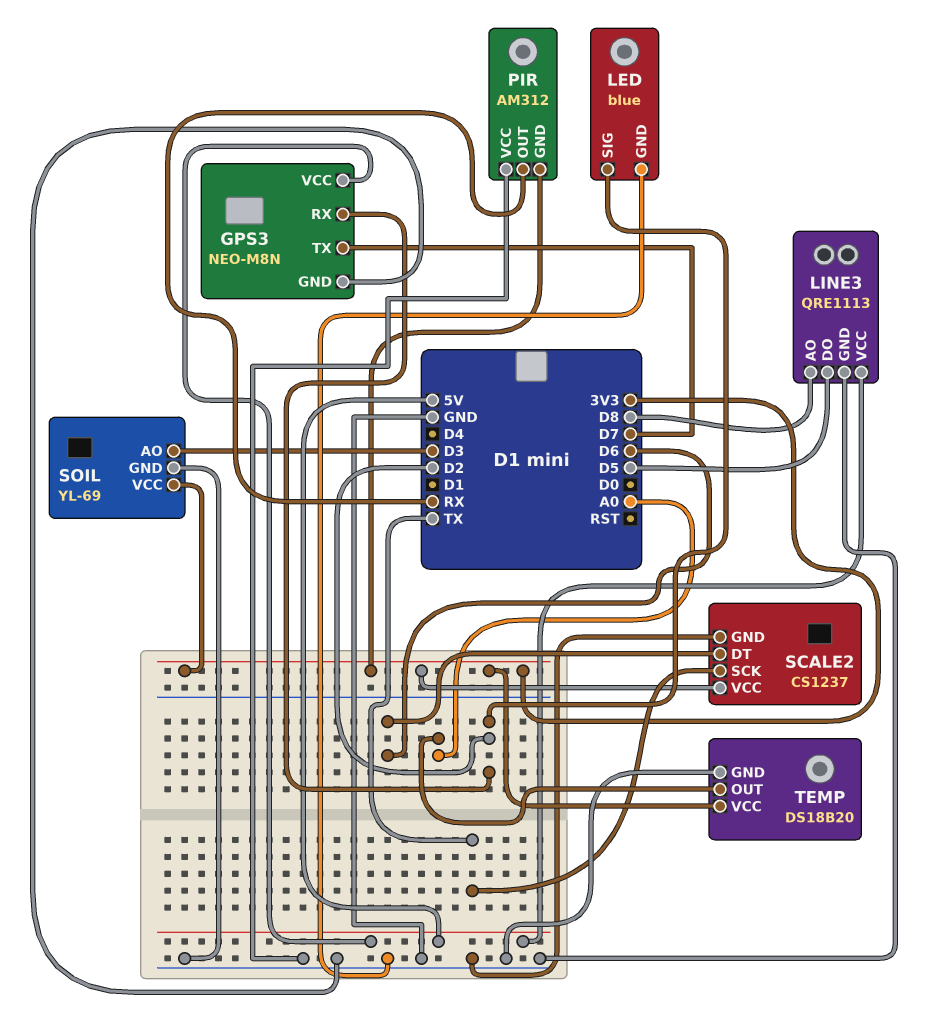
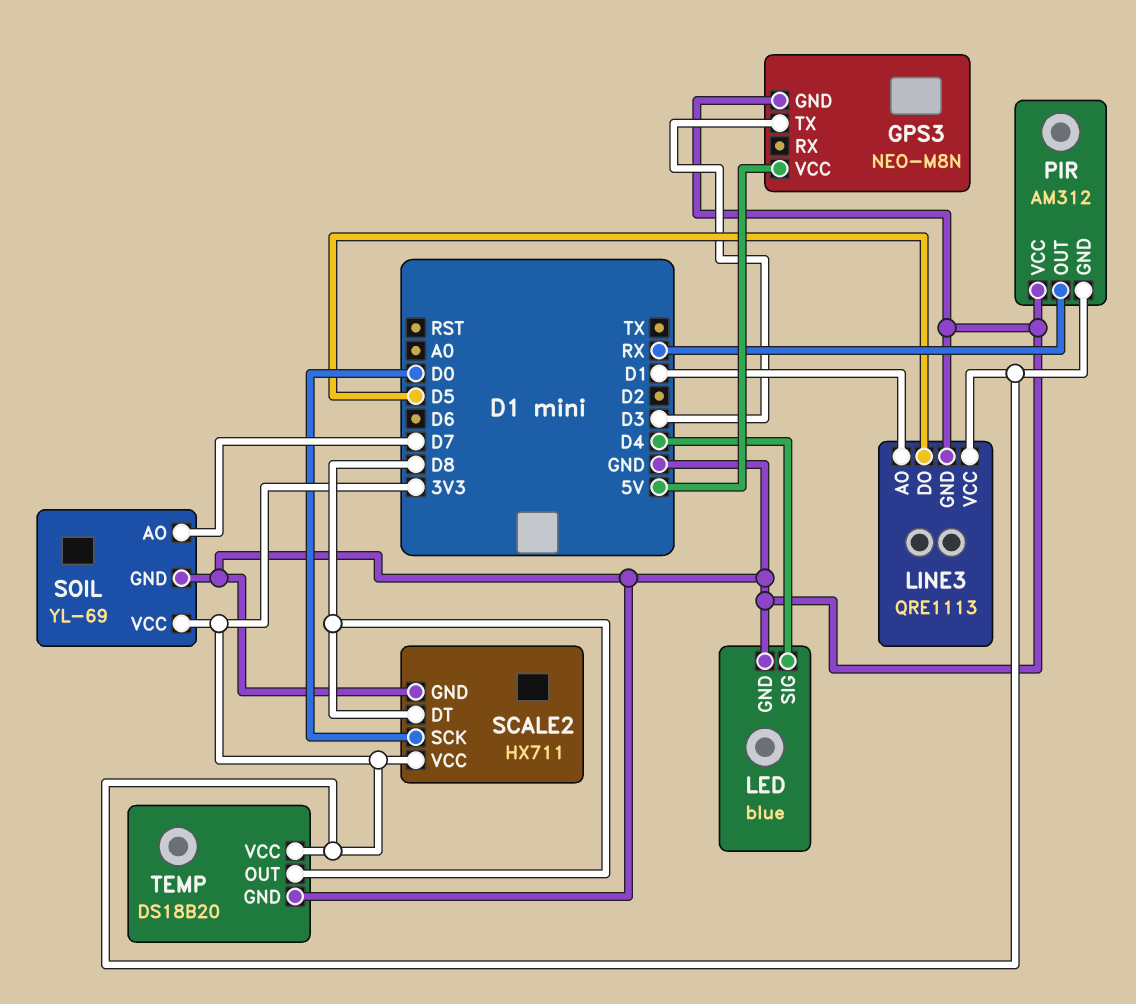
GPS3 pin RX: D2 -> none
GPS3 pin TX: D7 -> D3
LED pin SIG: D2 -> D4
LINE3 pin AO: D8 -> D1
LINE3 pin VCC: 5V -> 3V3
SCALE2: CS1237 -> HX711
SCALE2 pin DT: D6 -> D8
SCALE2 pin SCK: TX -> D0
SOIL pin AO: D3 -> D7
TEMP pin OUT: A0 -> D8

